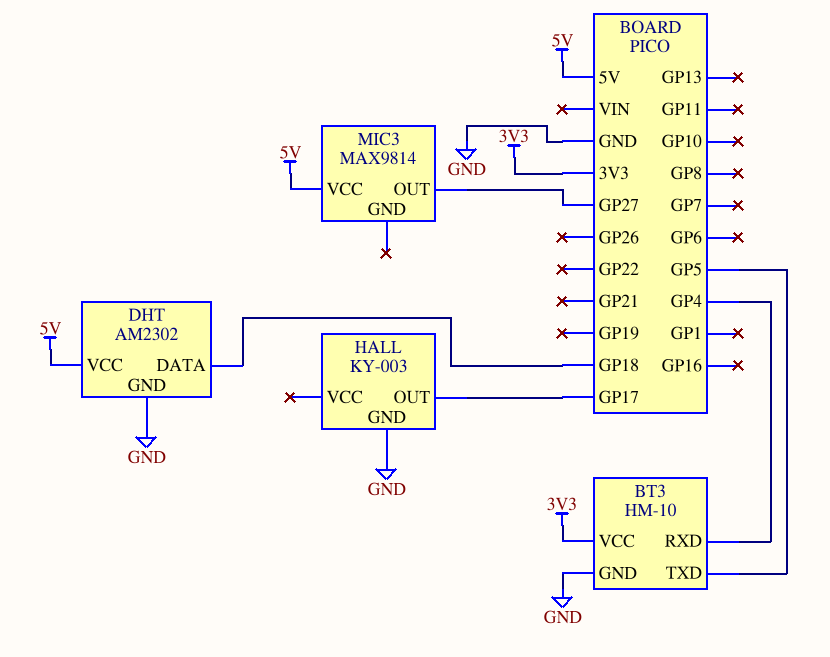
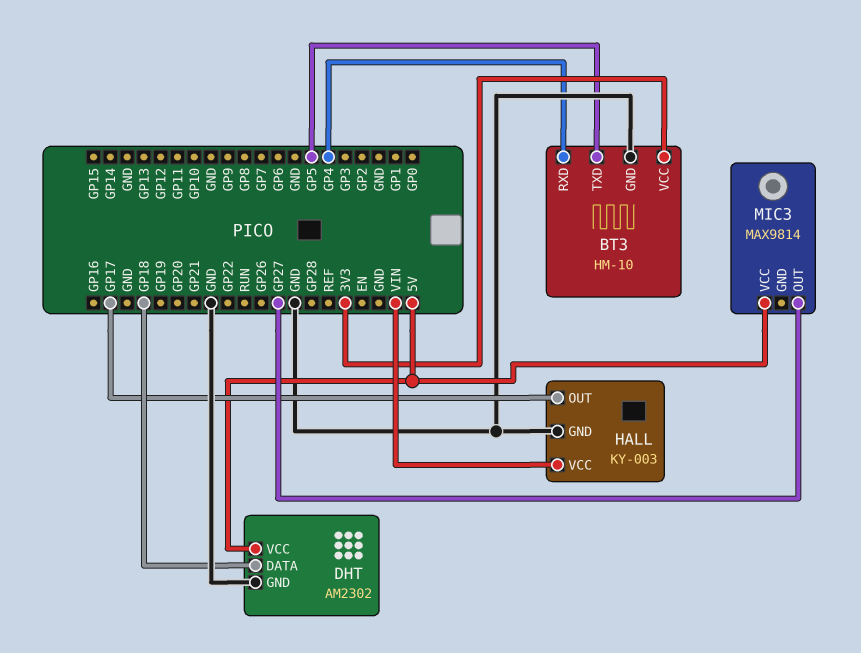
HALL pin VCC: none -> VIN

